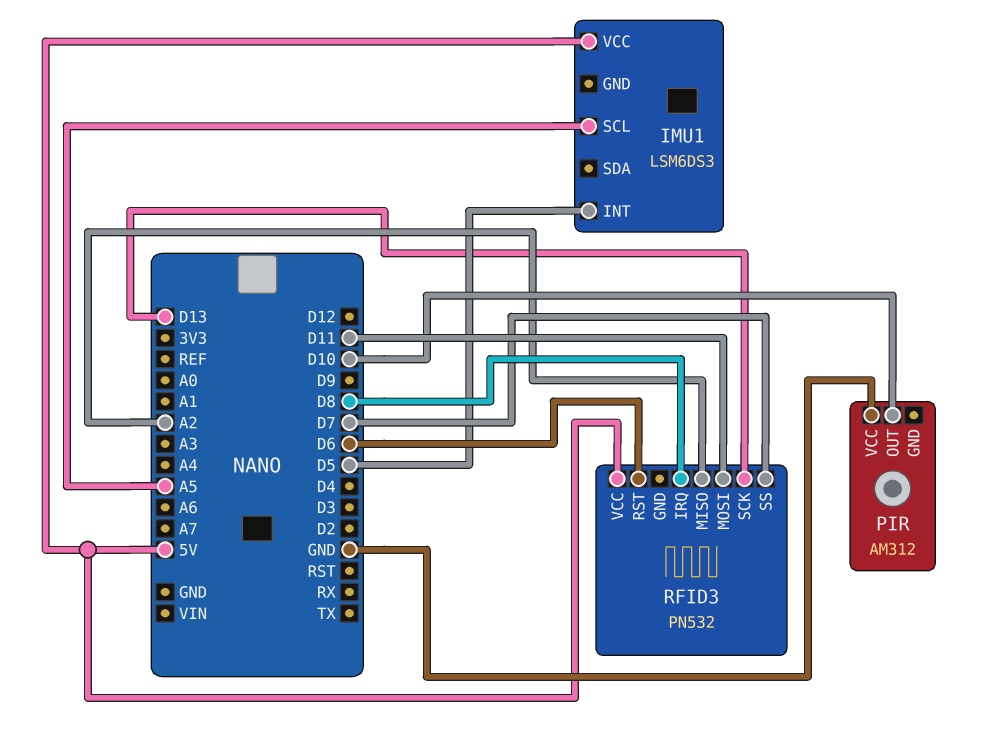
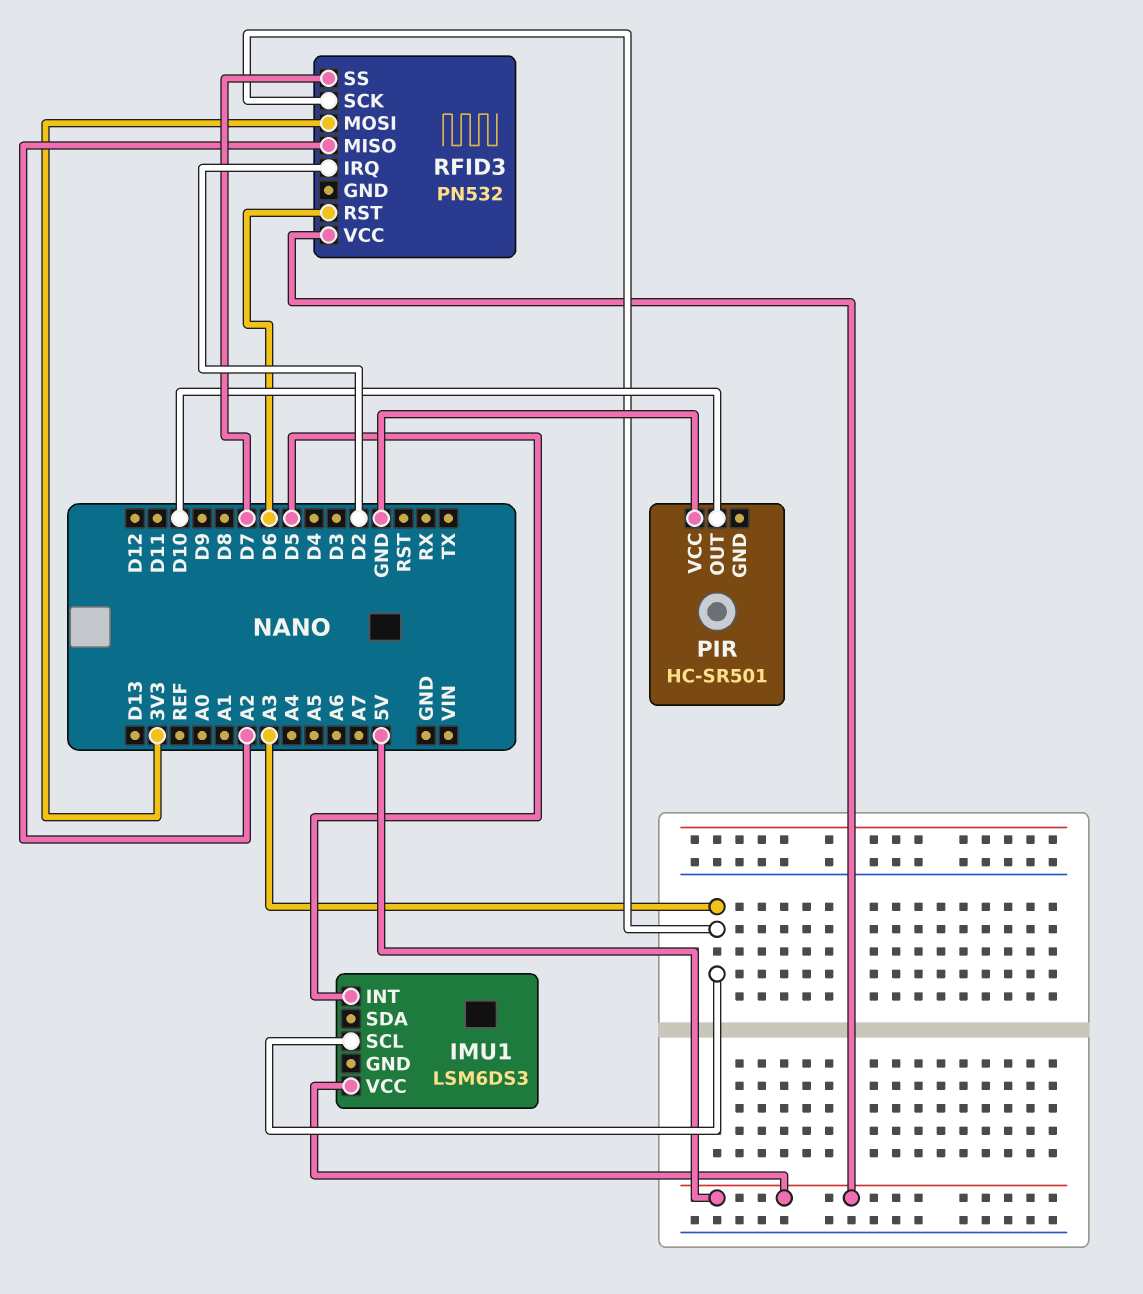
IMU1 pin SCL: A5 -> A3
PIR: AM312 -> HC-SR501
RFID3 pin IRQ: D8 -> D2
RFID3 pin MOSI: D11 -> 3V3
RFID3 pin SCK: D13 -> A3

